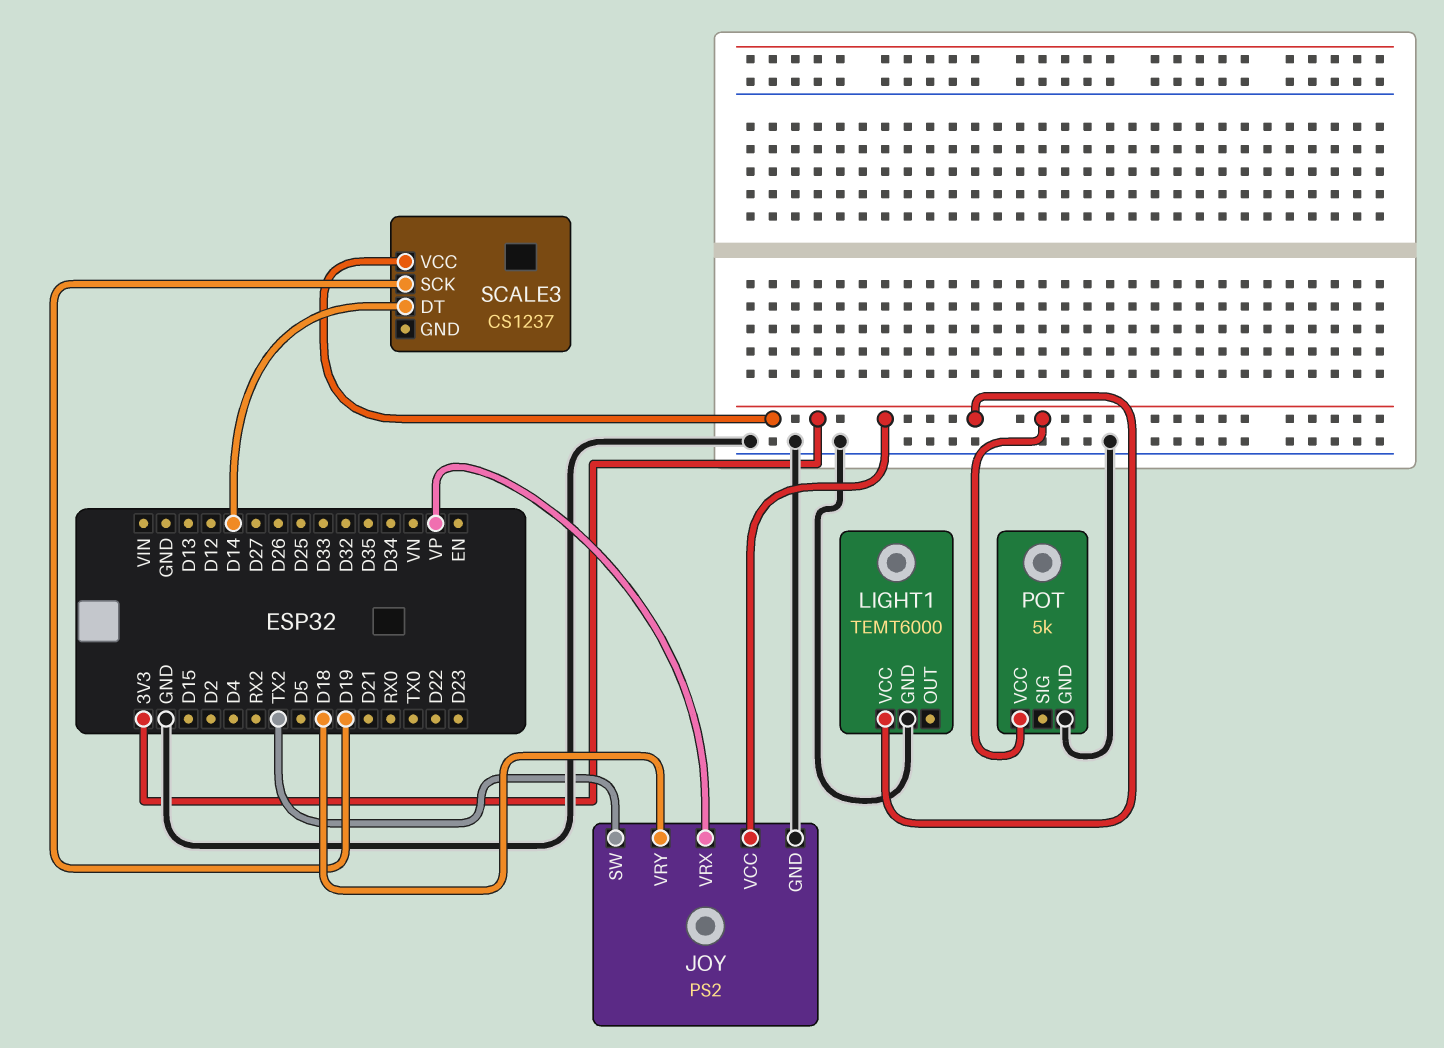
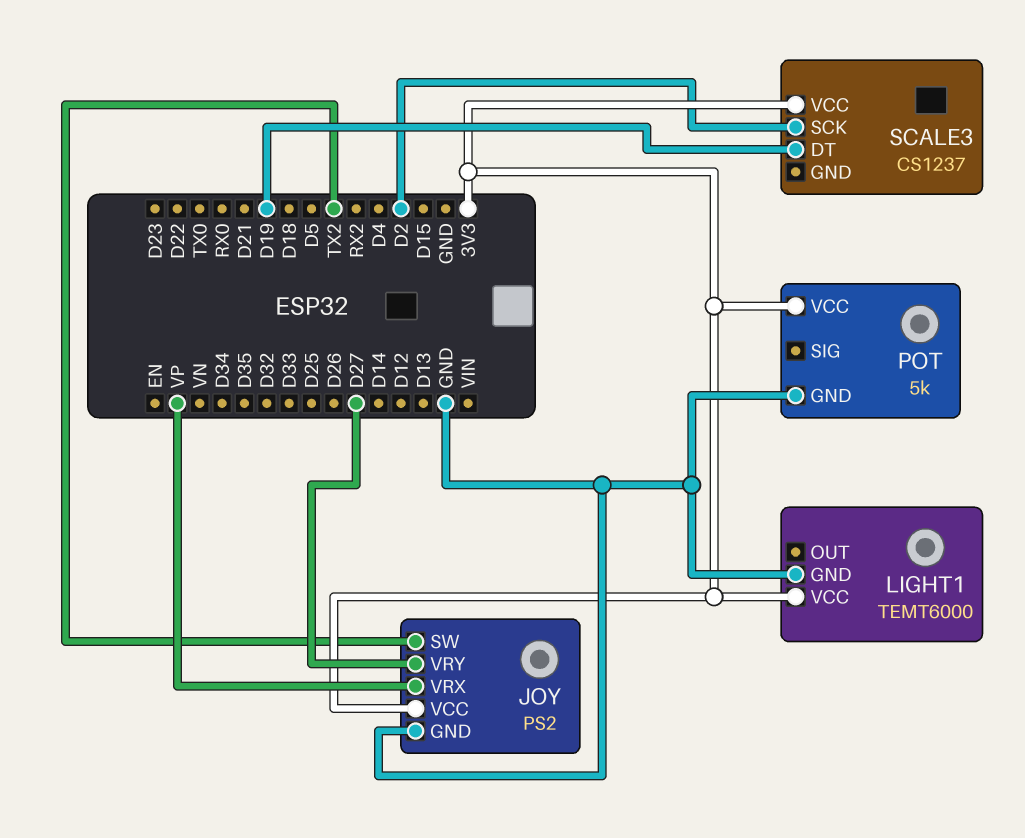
JOY pin VRY: D18 -> D27
SCALE3 pin DT: D14 -> D19
SCALE3 pin SCK: D19 -> D2

